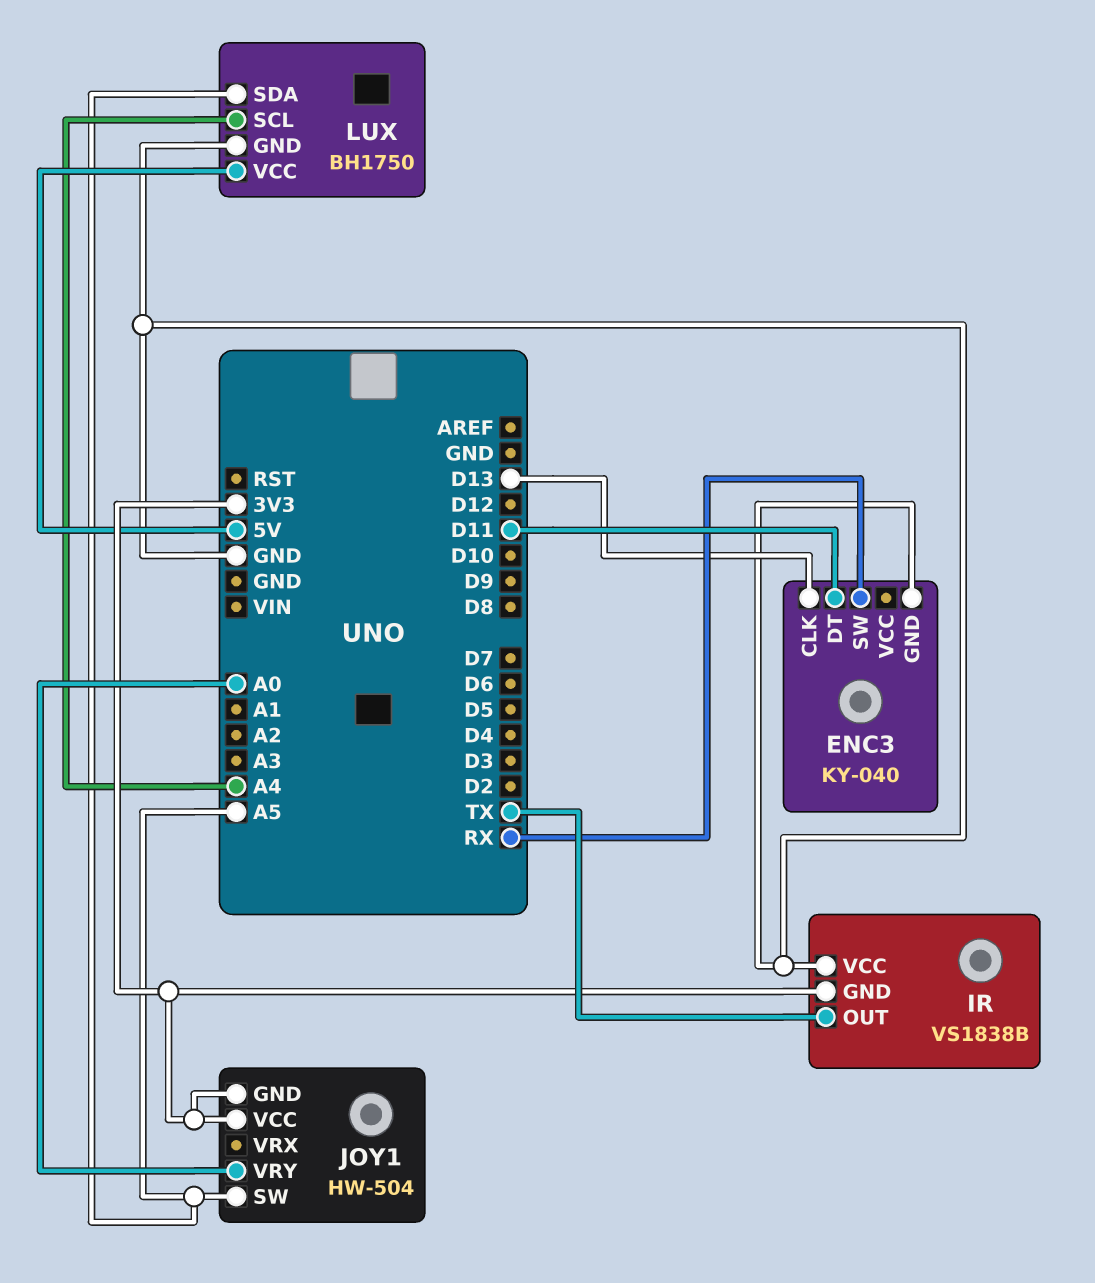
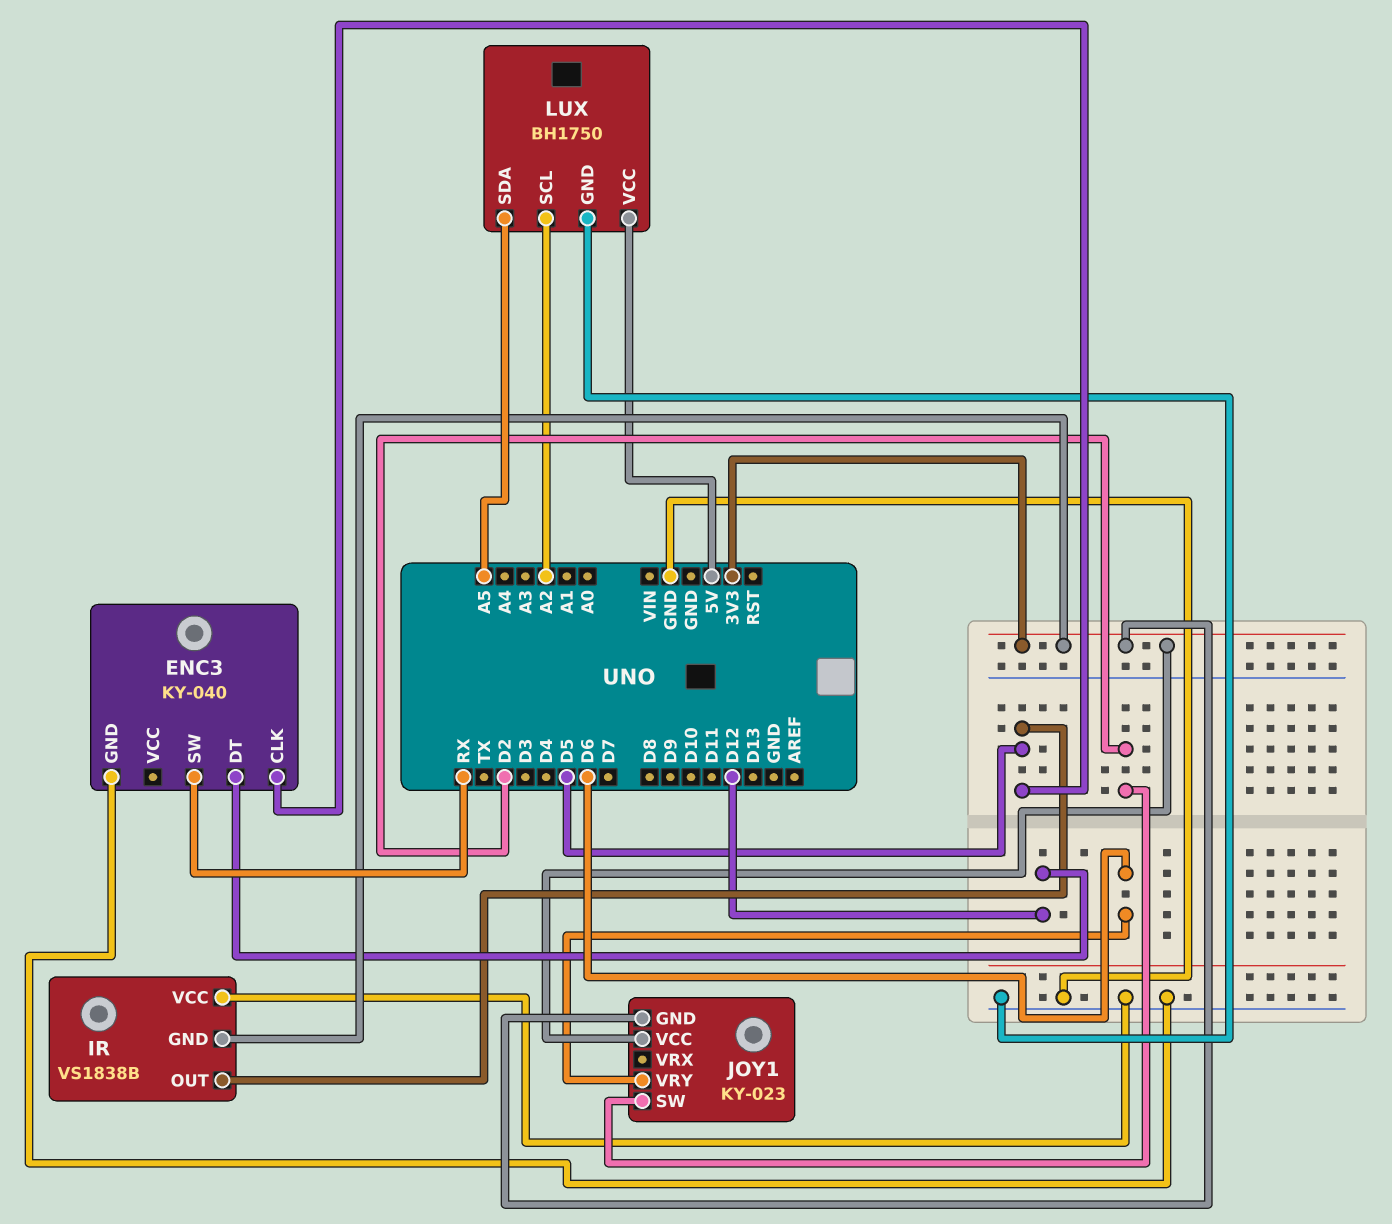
ENC3 pin CLK: D13 -> D5
ENC3 pin DT: D11 -> D12
IR pin OUT: TX -> D5
JOY1: HW-504 -> KY-023
JOY1 pin SW: A5 -> D2
JOY1 pin VRY: A0 -> D6
LUX pin SCL: A4 -> A2

